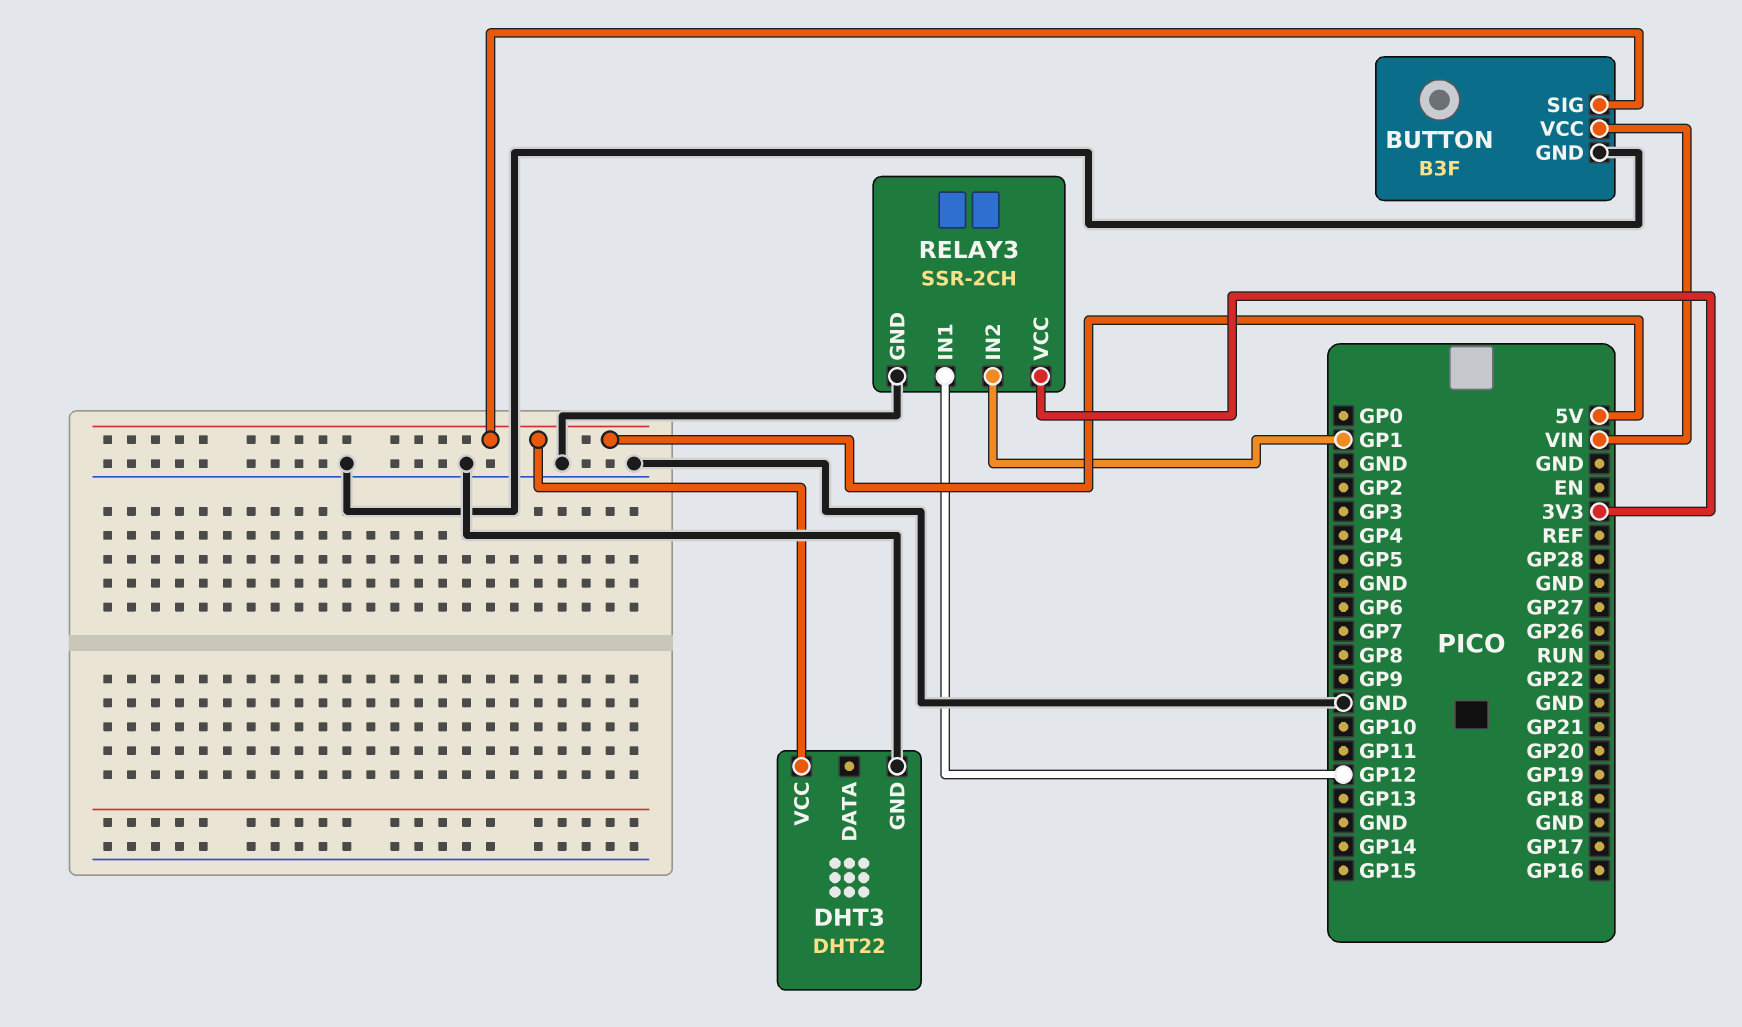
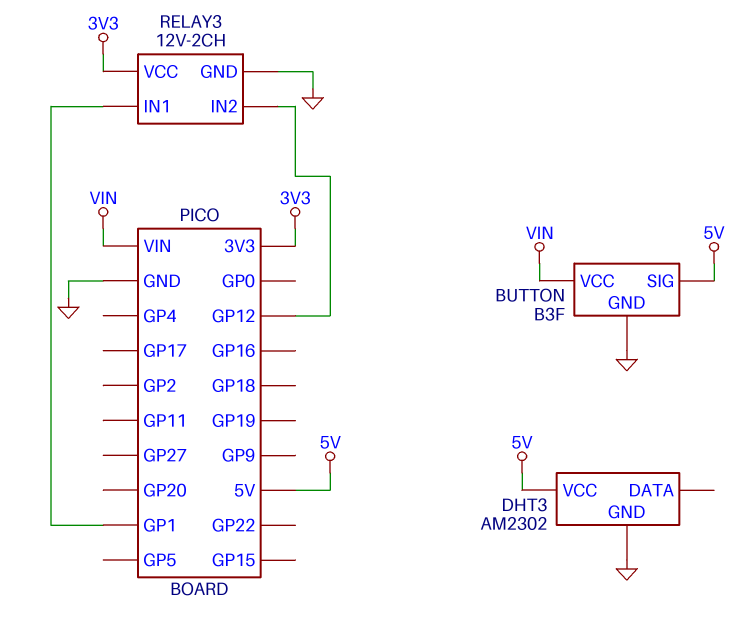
DHT3: DHT22 -> AM2302
RELAY3: SSR-2CH -> 12V-2CH
RELAY3 pin IN1: GP12 -> GP1
RELAY3 pin IN2: GP1 -> GP12

